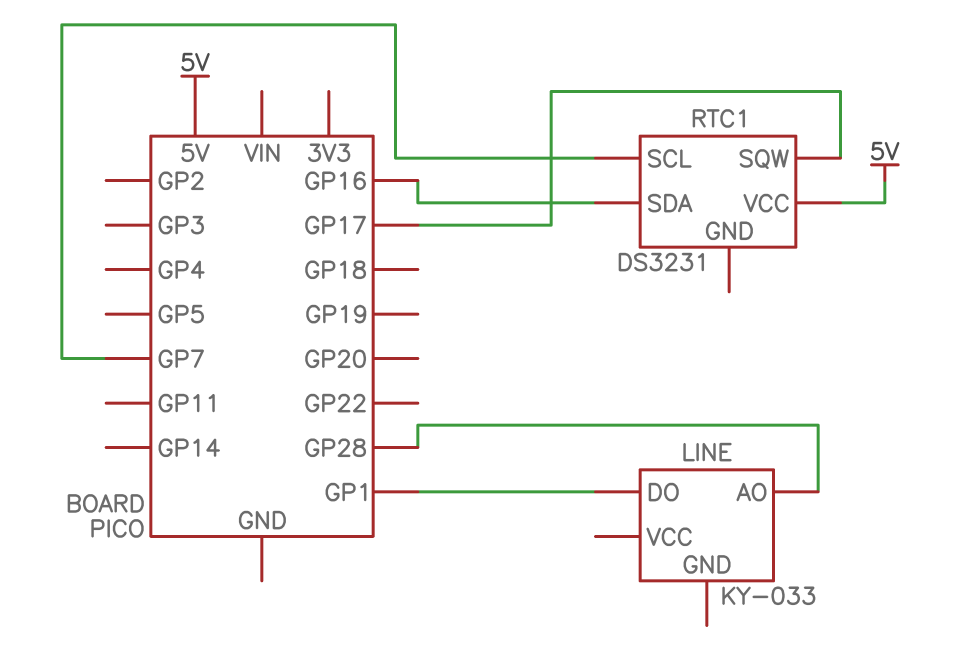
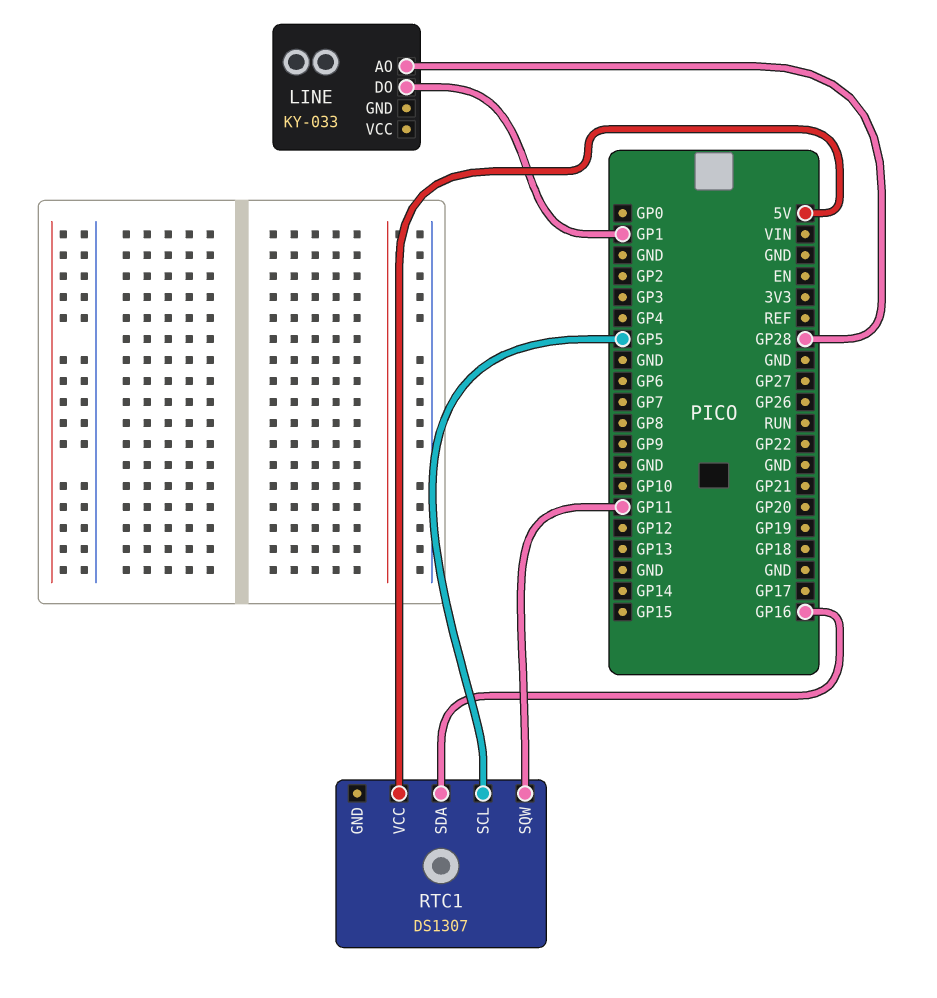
RTC1: DS3231 -> DS1307
RTC1 pin SCL: GP7 -> GP5
RTC1 pin SQW: GP17 -> GP11

